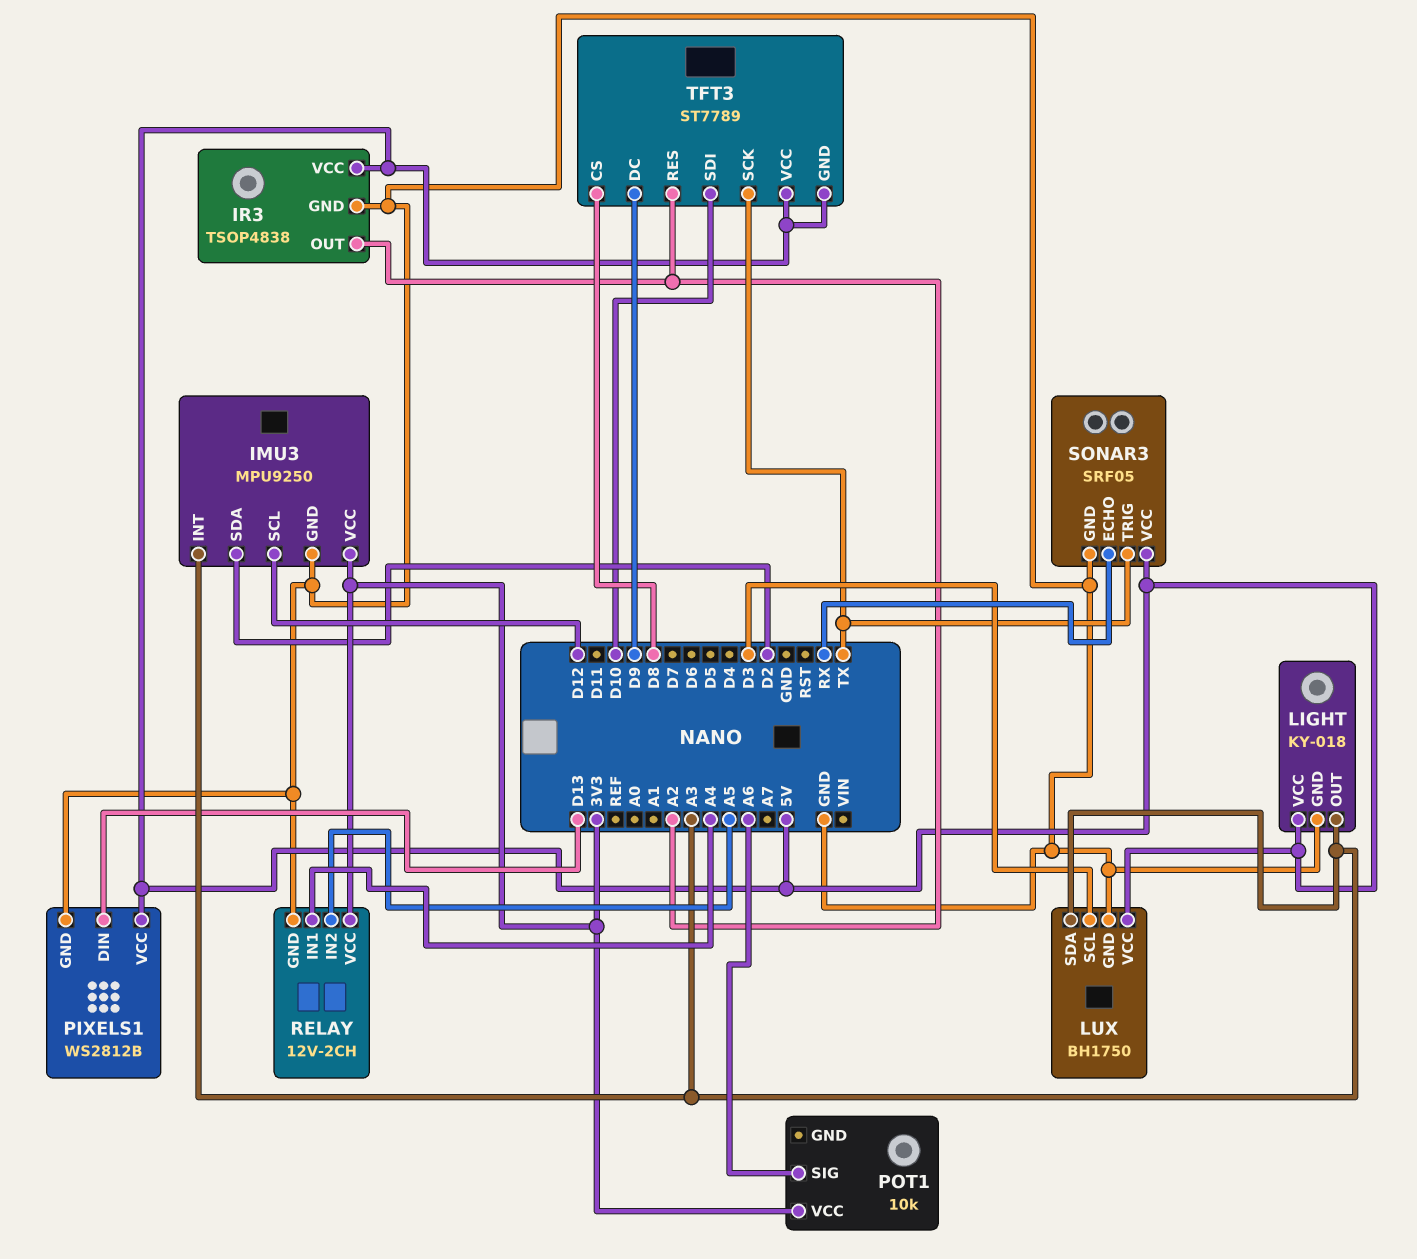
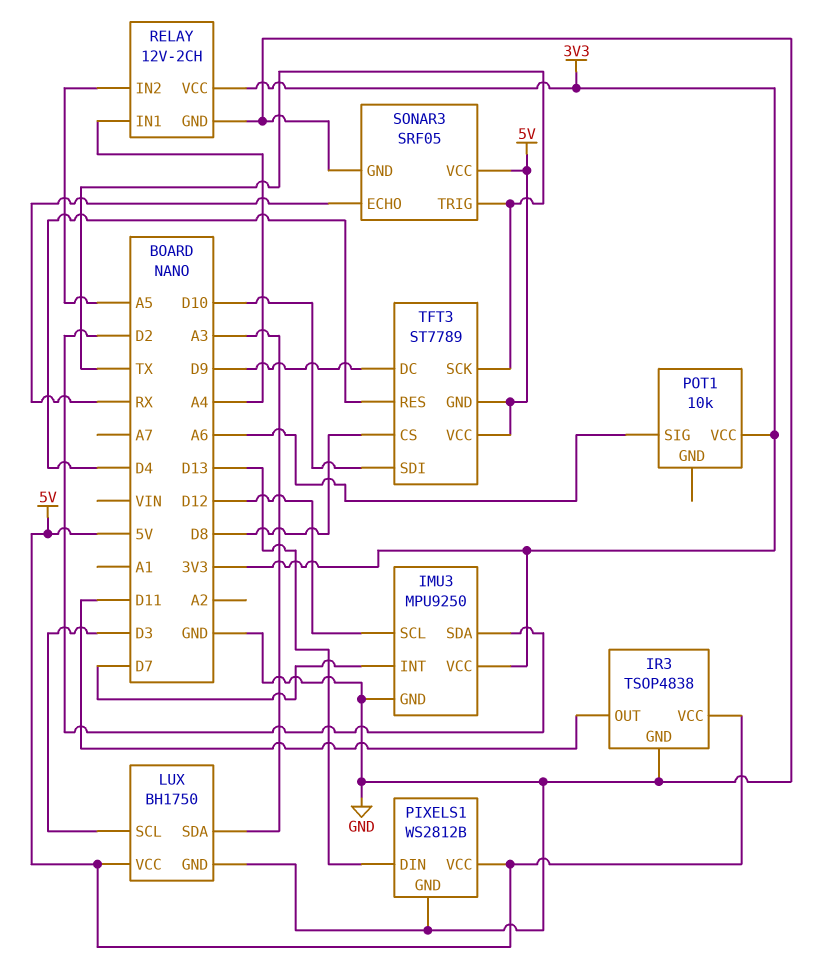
IMU3 pin INT: A3 -> D7
IR3 pin OUT: A2 -> D11
LIGHT: KY-018 -> none
LIGHT pin GND: GND -> none
LIGHT pin OUT: A3 -> none
LIGHT pin VCC: 5V -> none
TFT3 pin RES: A2 -> D4

